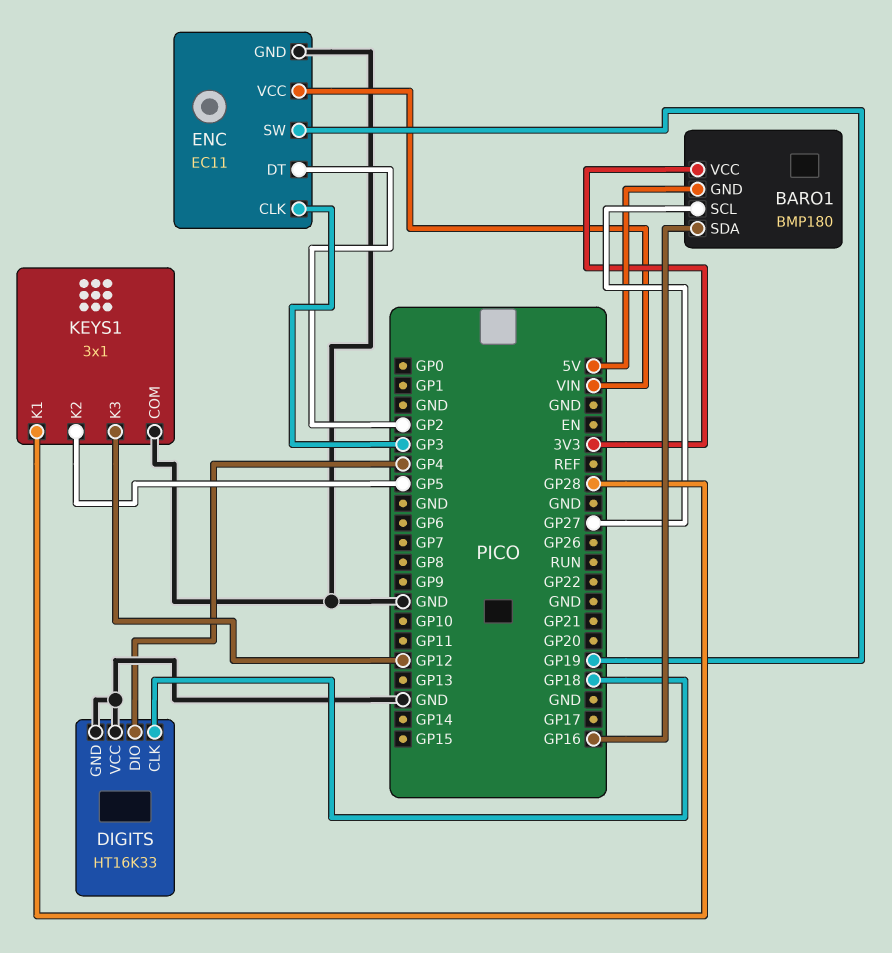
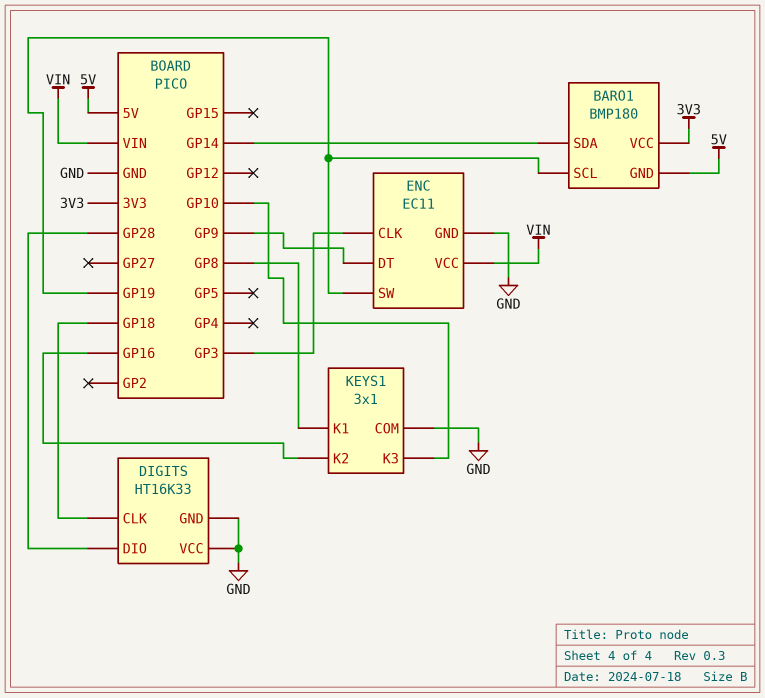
BARO1 pin SCL: GP27 -> GP19
BARO1 pin SDA: GP16 -> GP14
DIGITS pin DIO: GP4 -> GP28
ENC pin DT: GP2 -> GP9
KEYS1 pin K1: GP28 -> GP8
KEYS1 pin K2: GP5 -> GP16
KEYS1 pin K3: GP12 -> GP10

